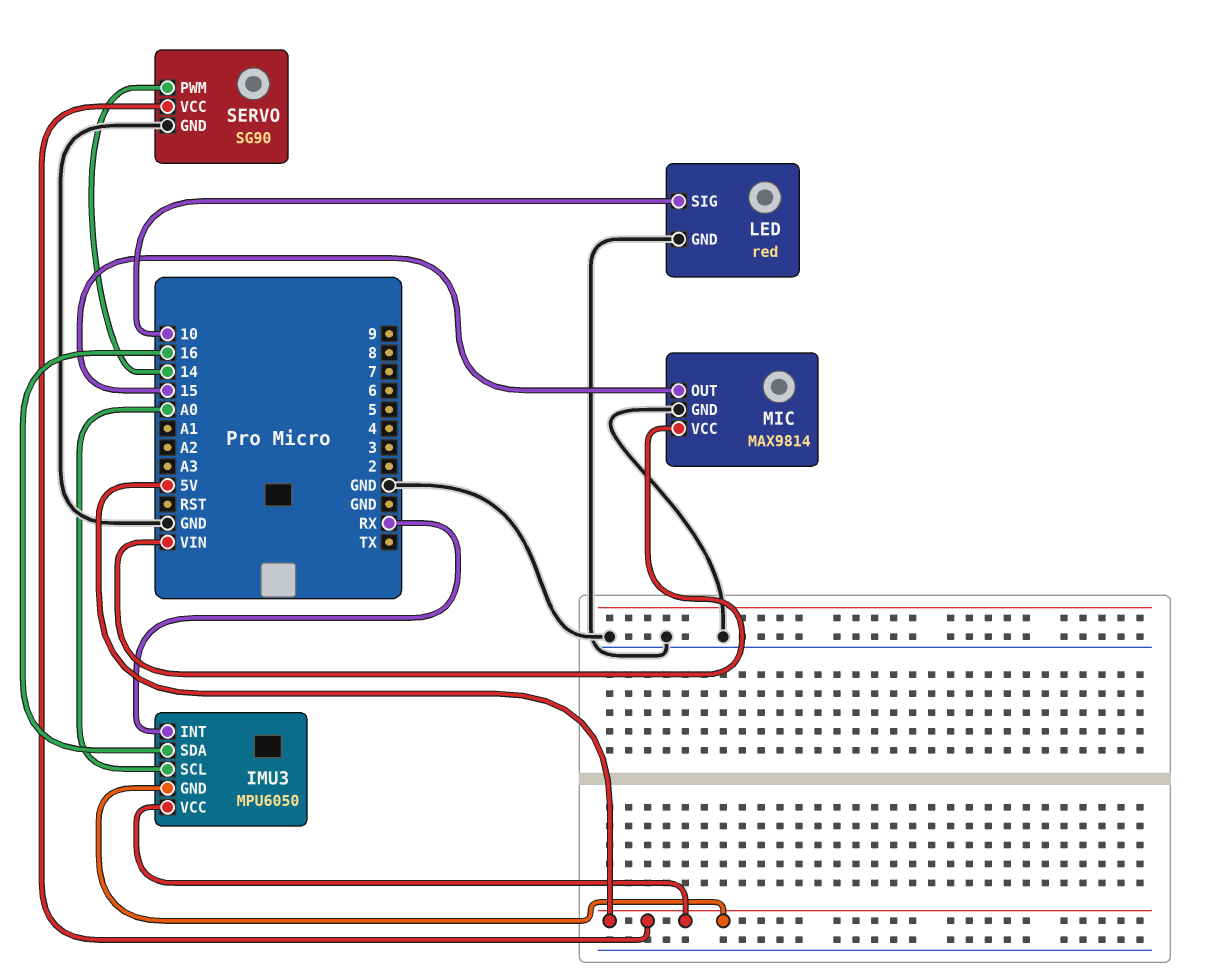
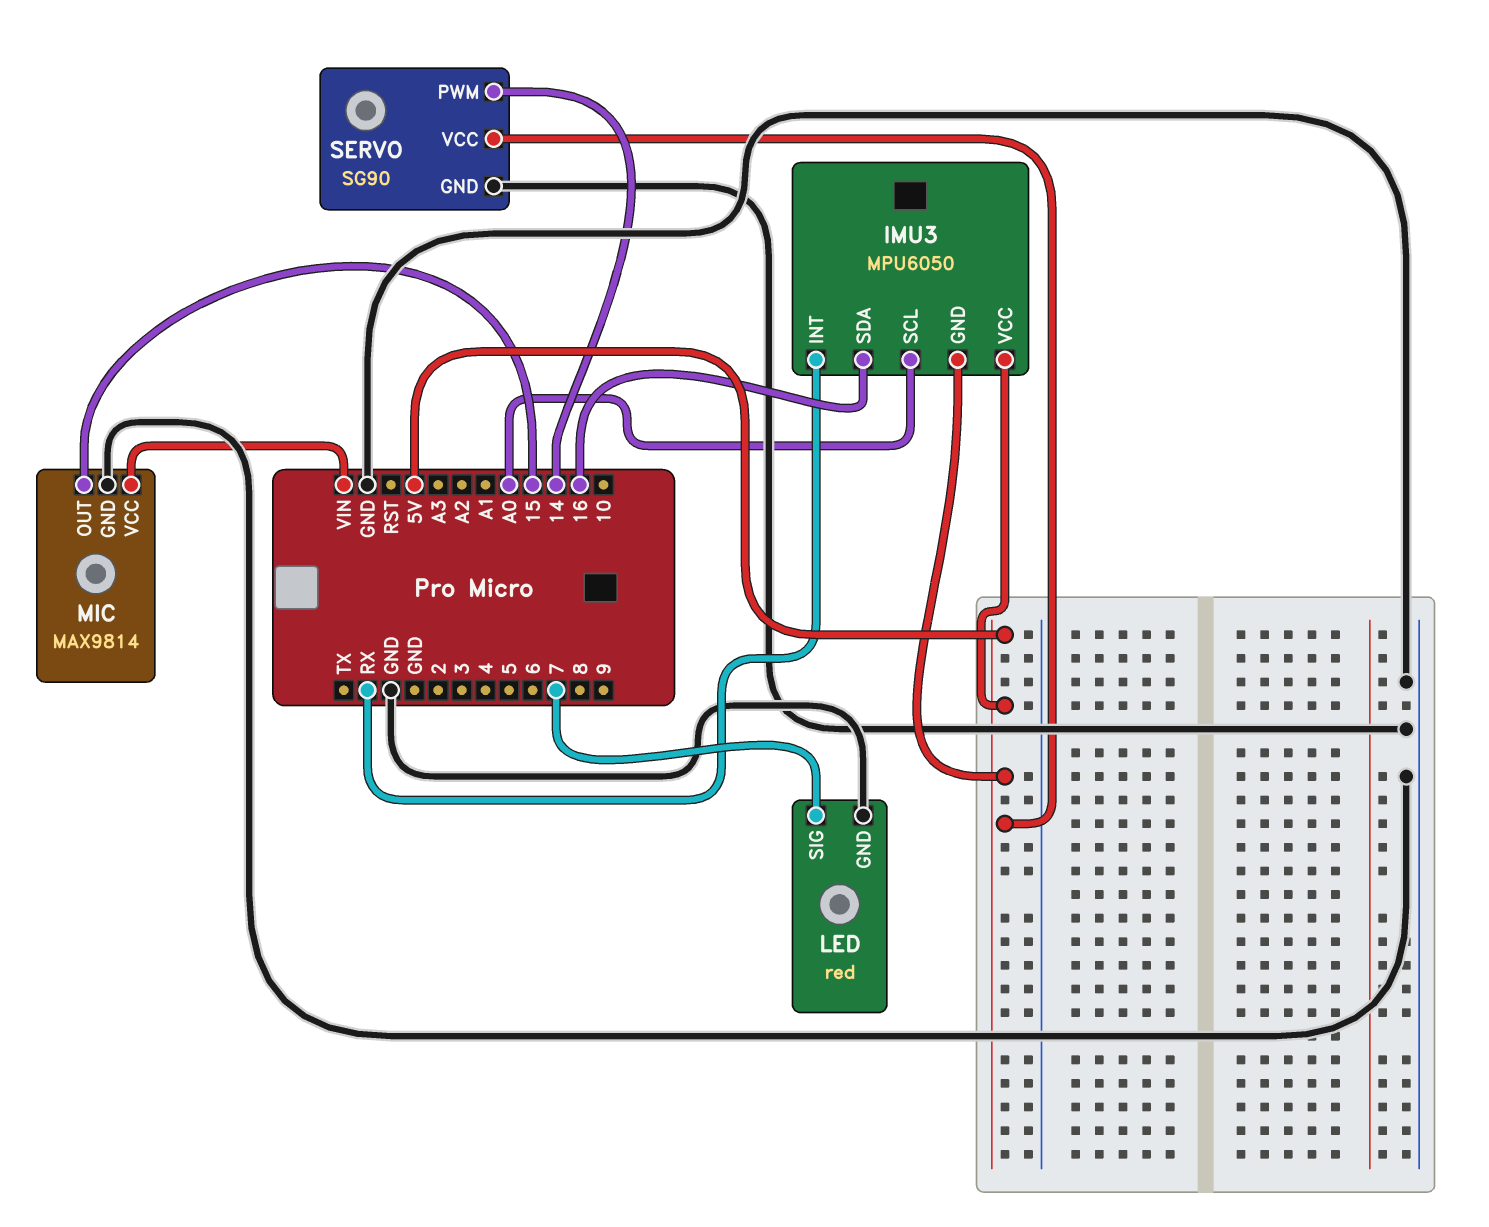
LED pin SIG: 10 -> 7

